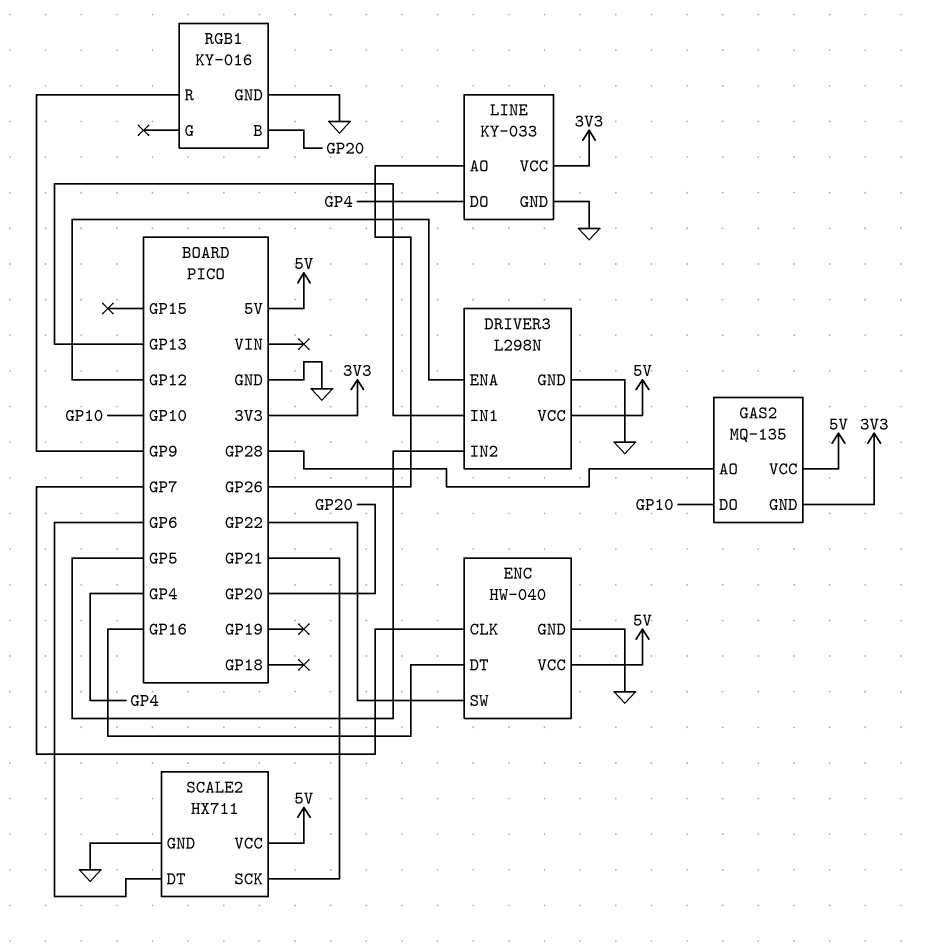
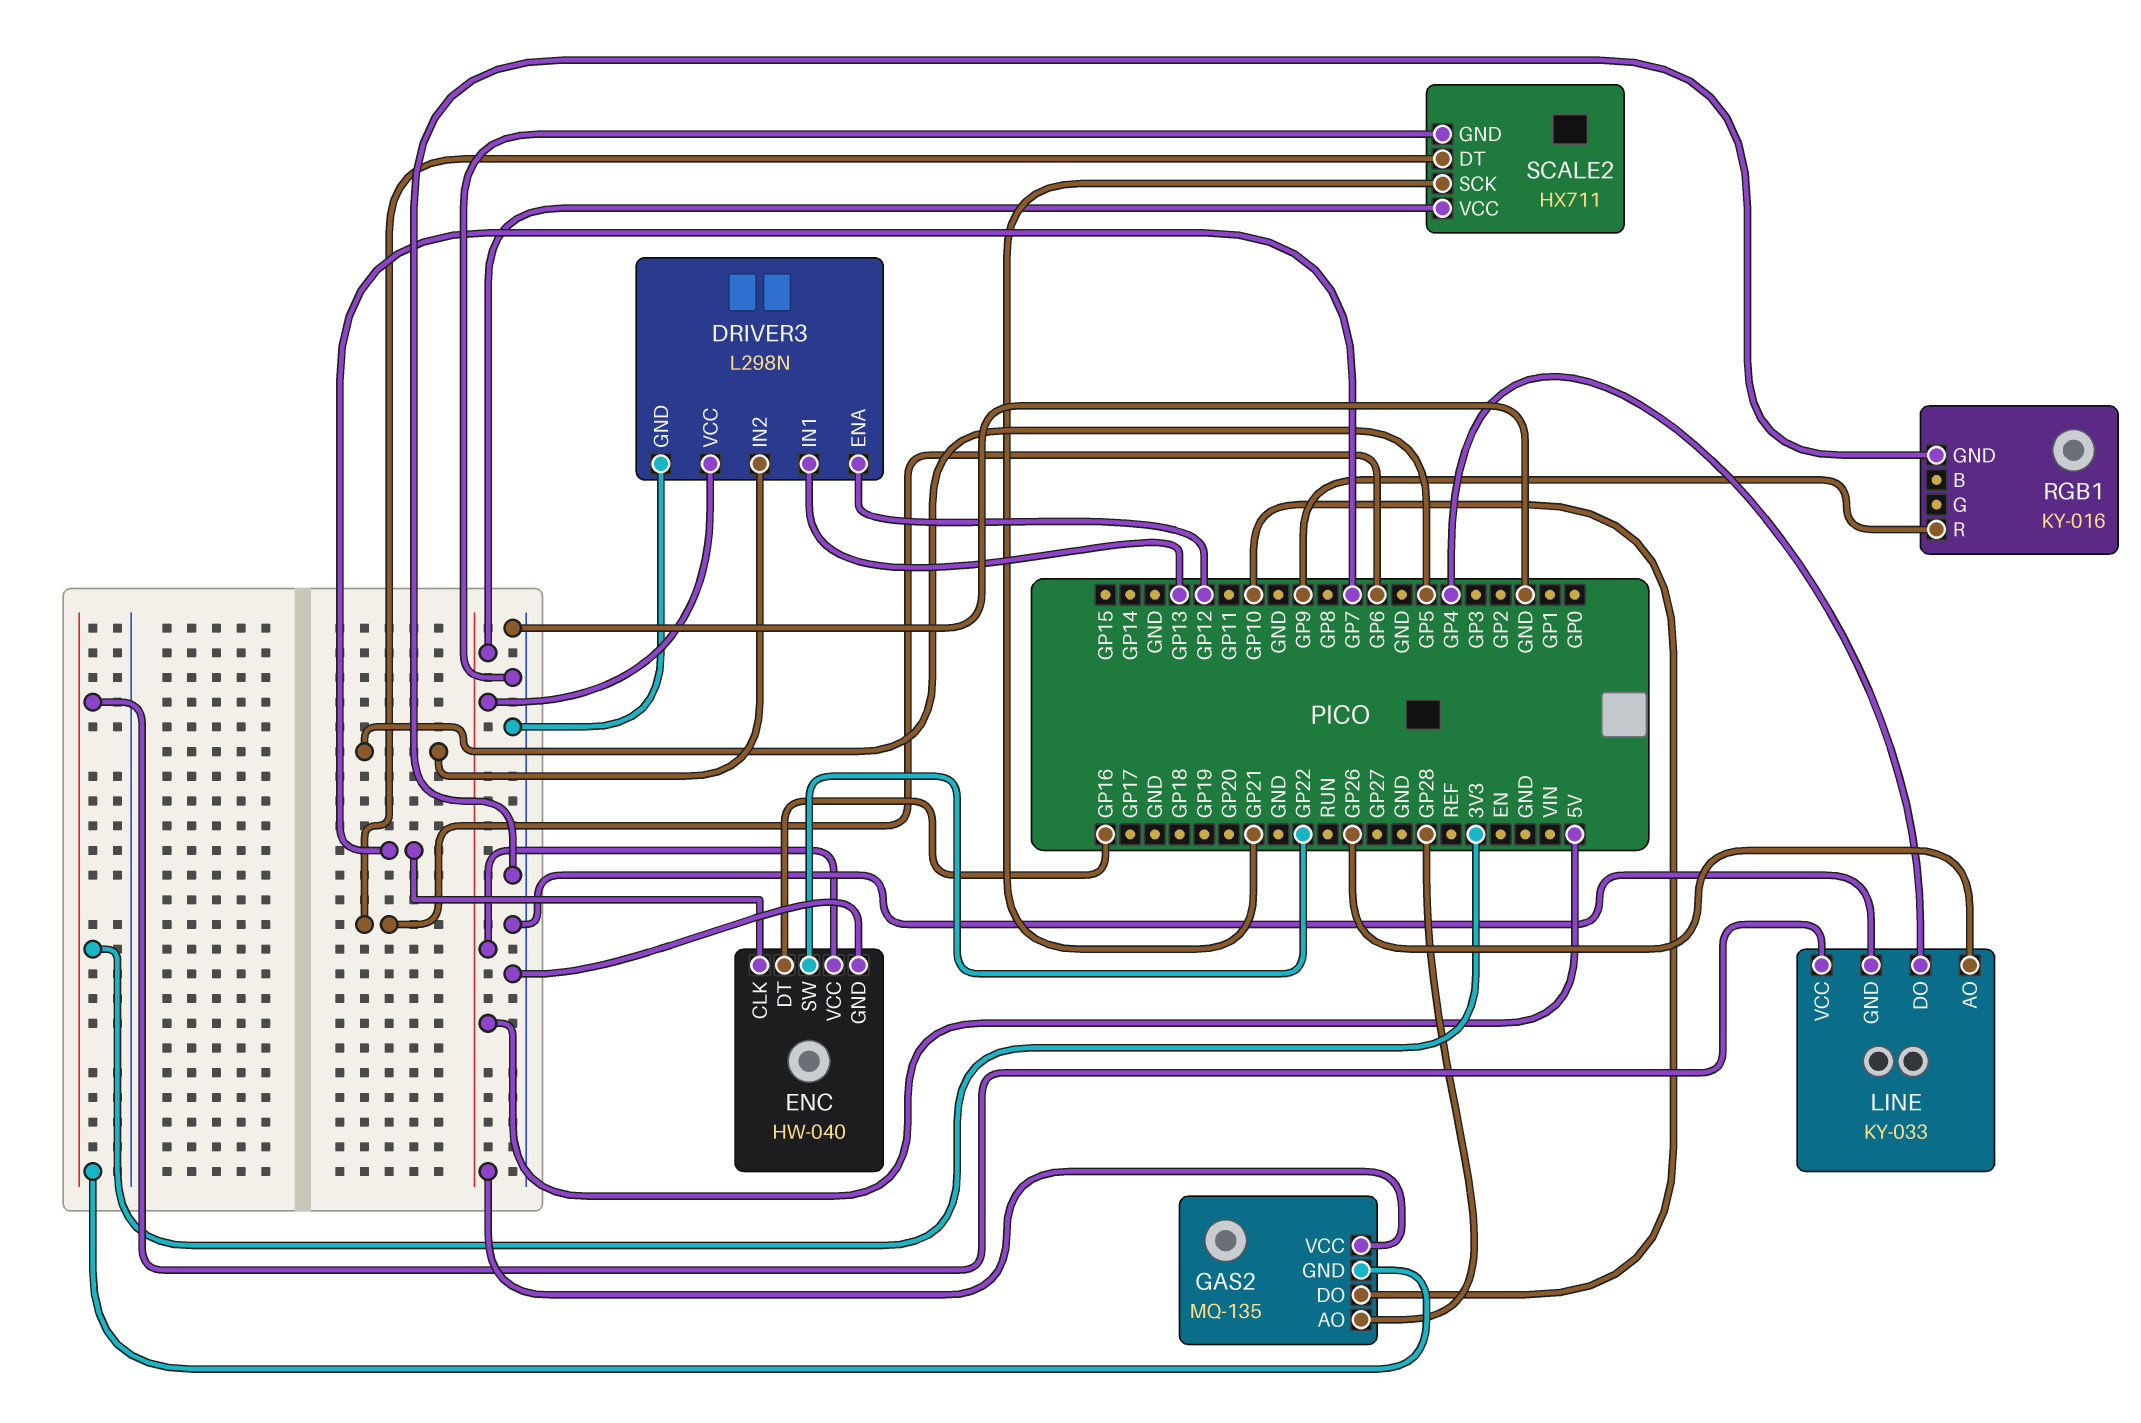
RGB1 pin B: GP20 -> none

